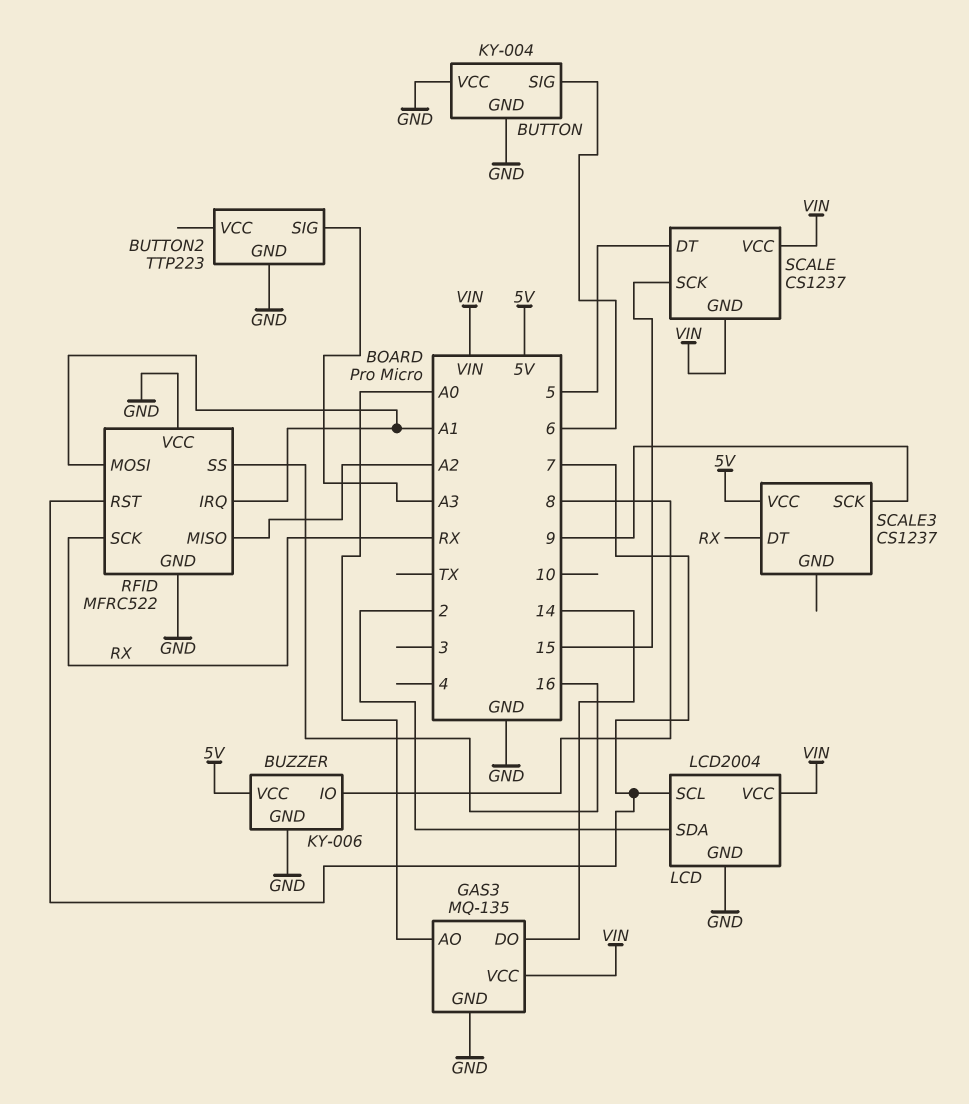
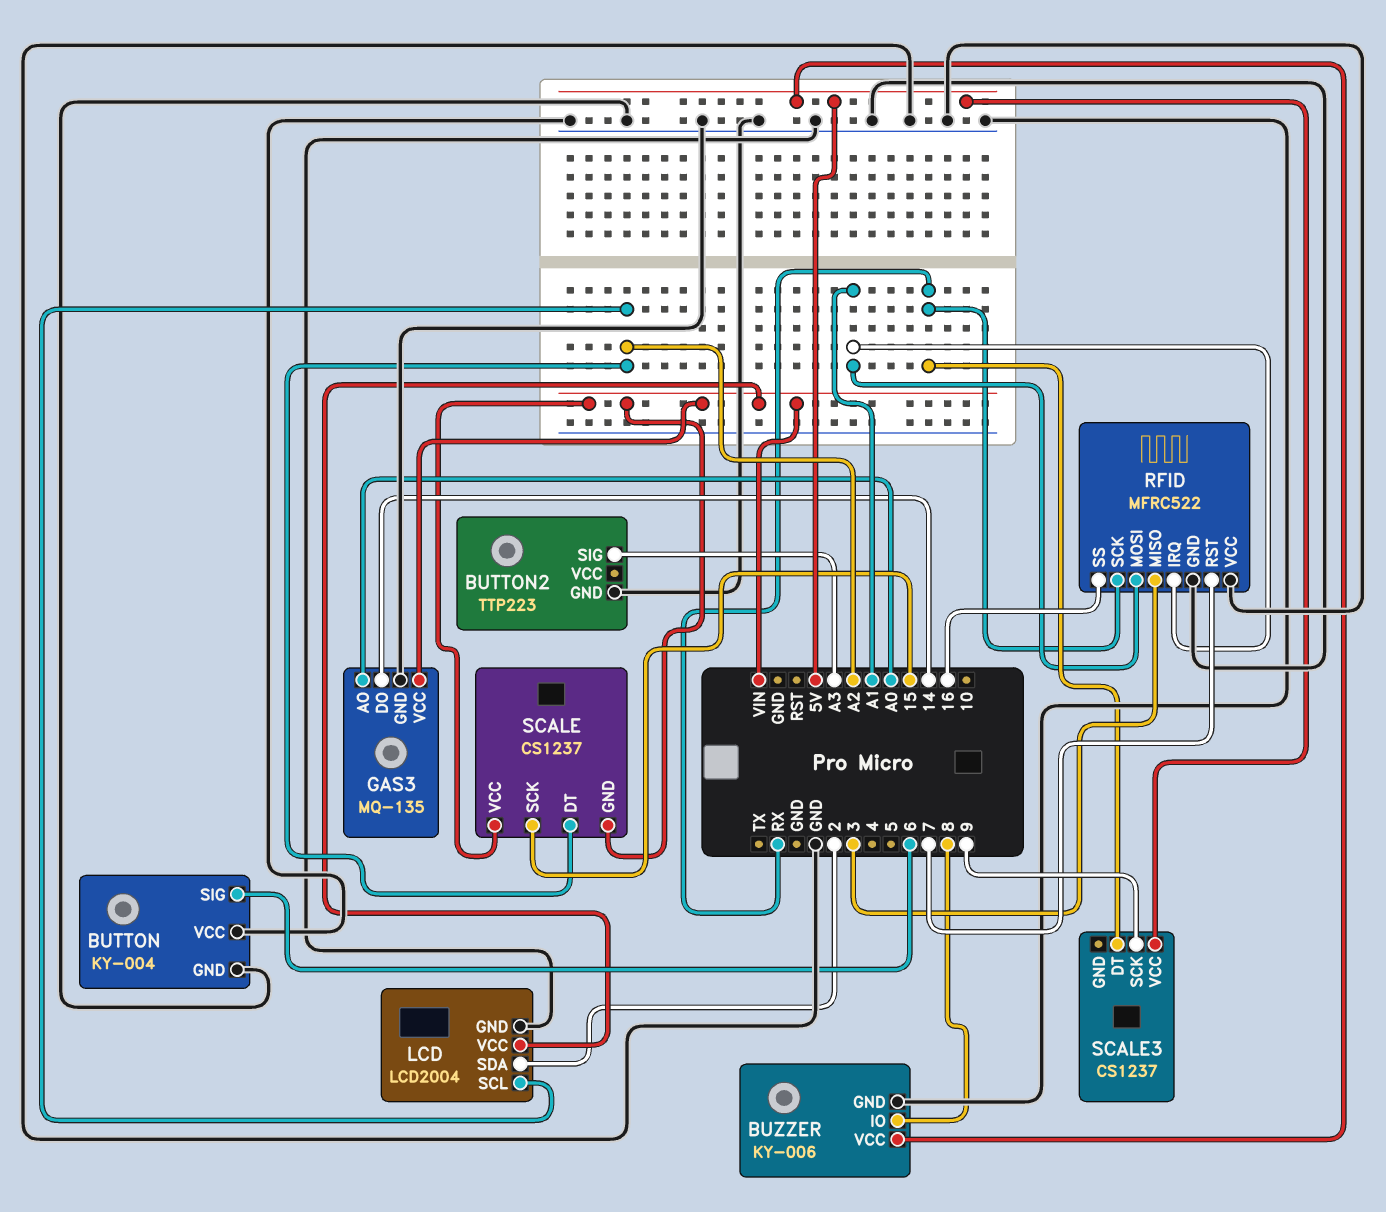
LCD pin SCL: 7 -> A2
RFID pin MISO: A2 -> 3
SCALE pin DT: 5 -> A2

